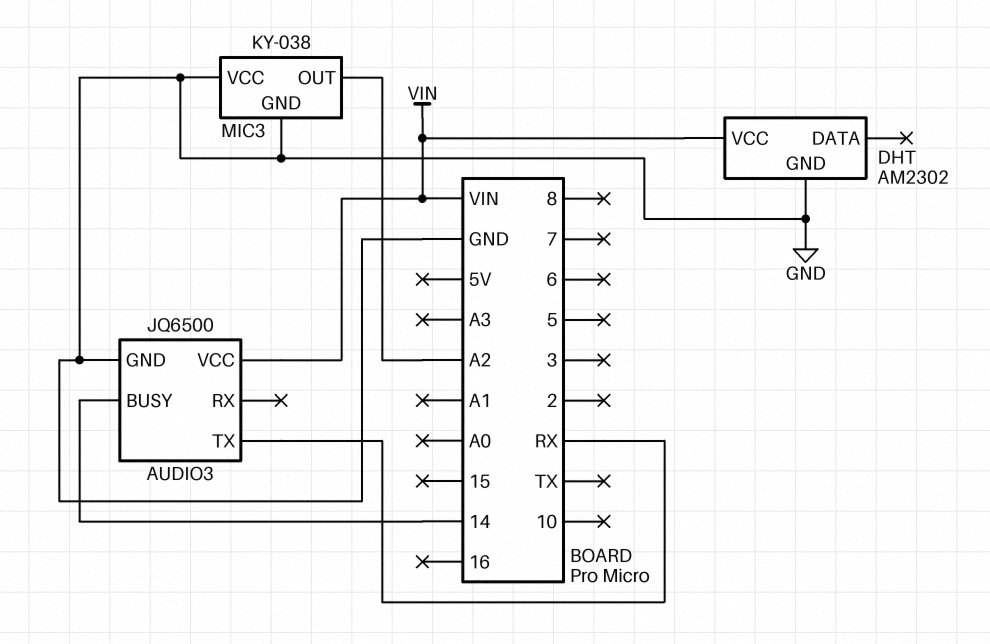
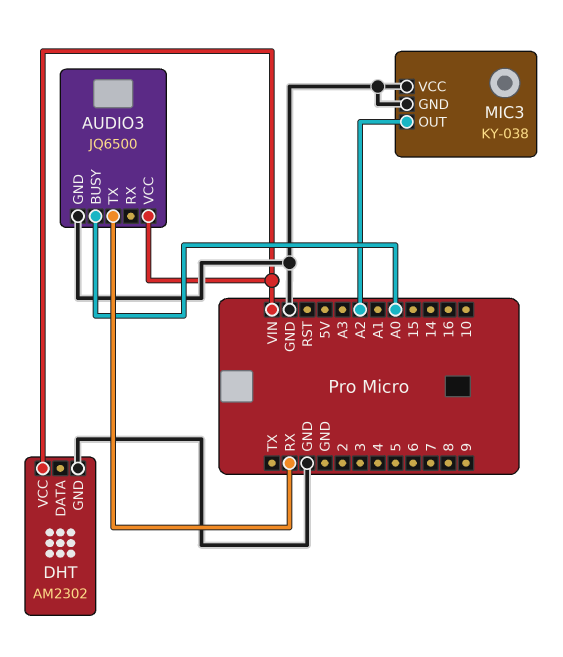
AUDIO3 pin BUSY: 14 -> A0

